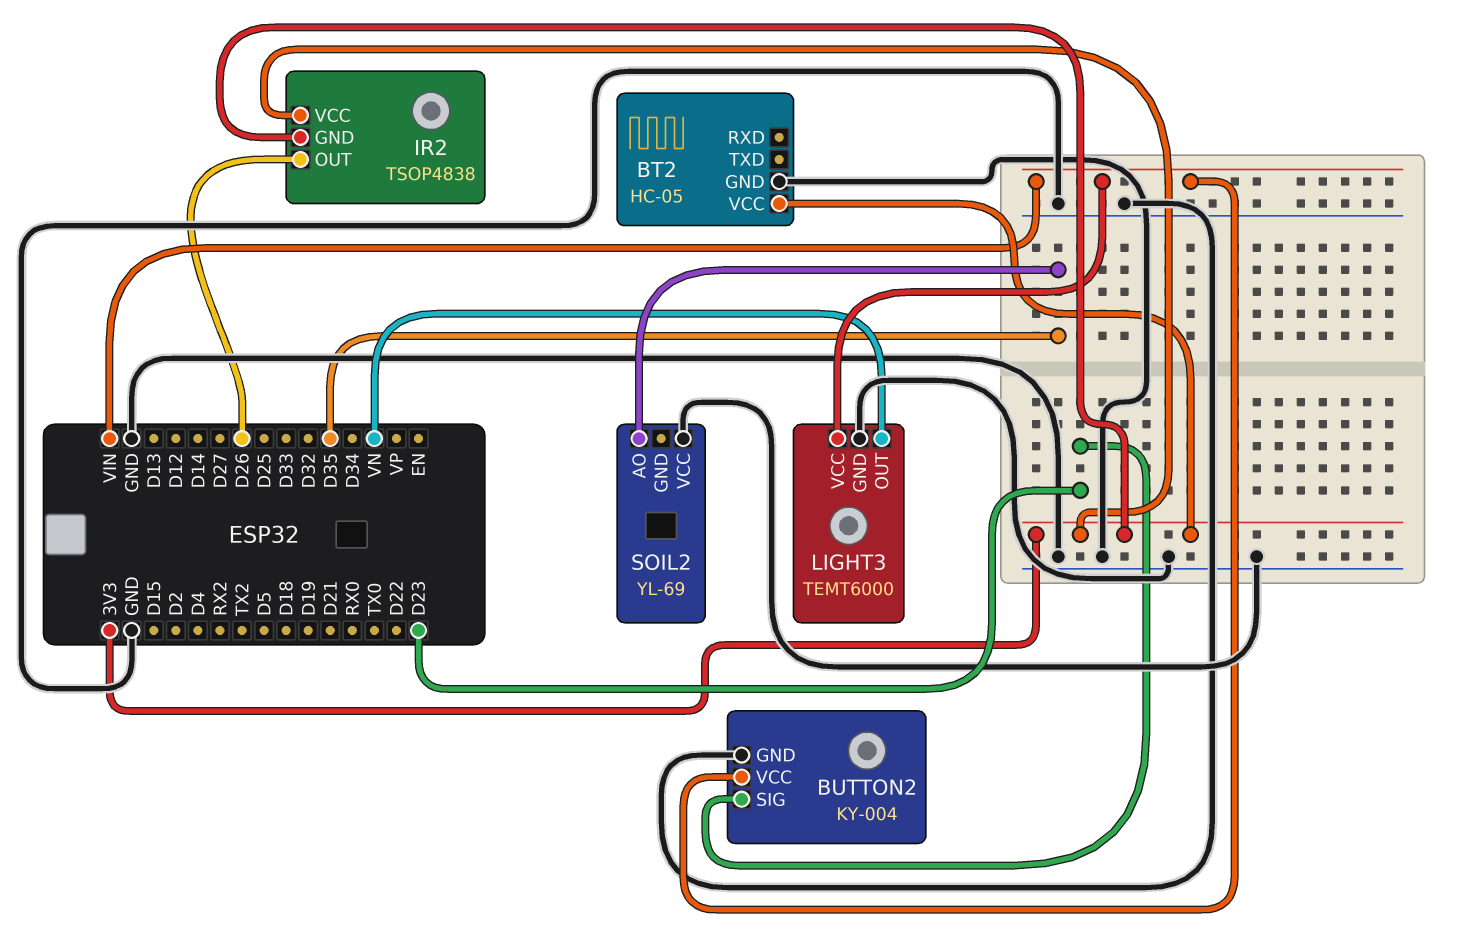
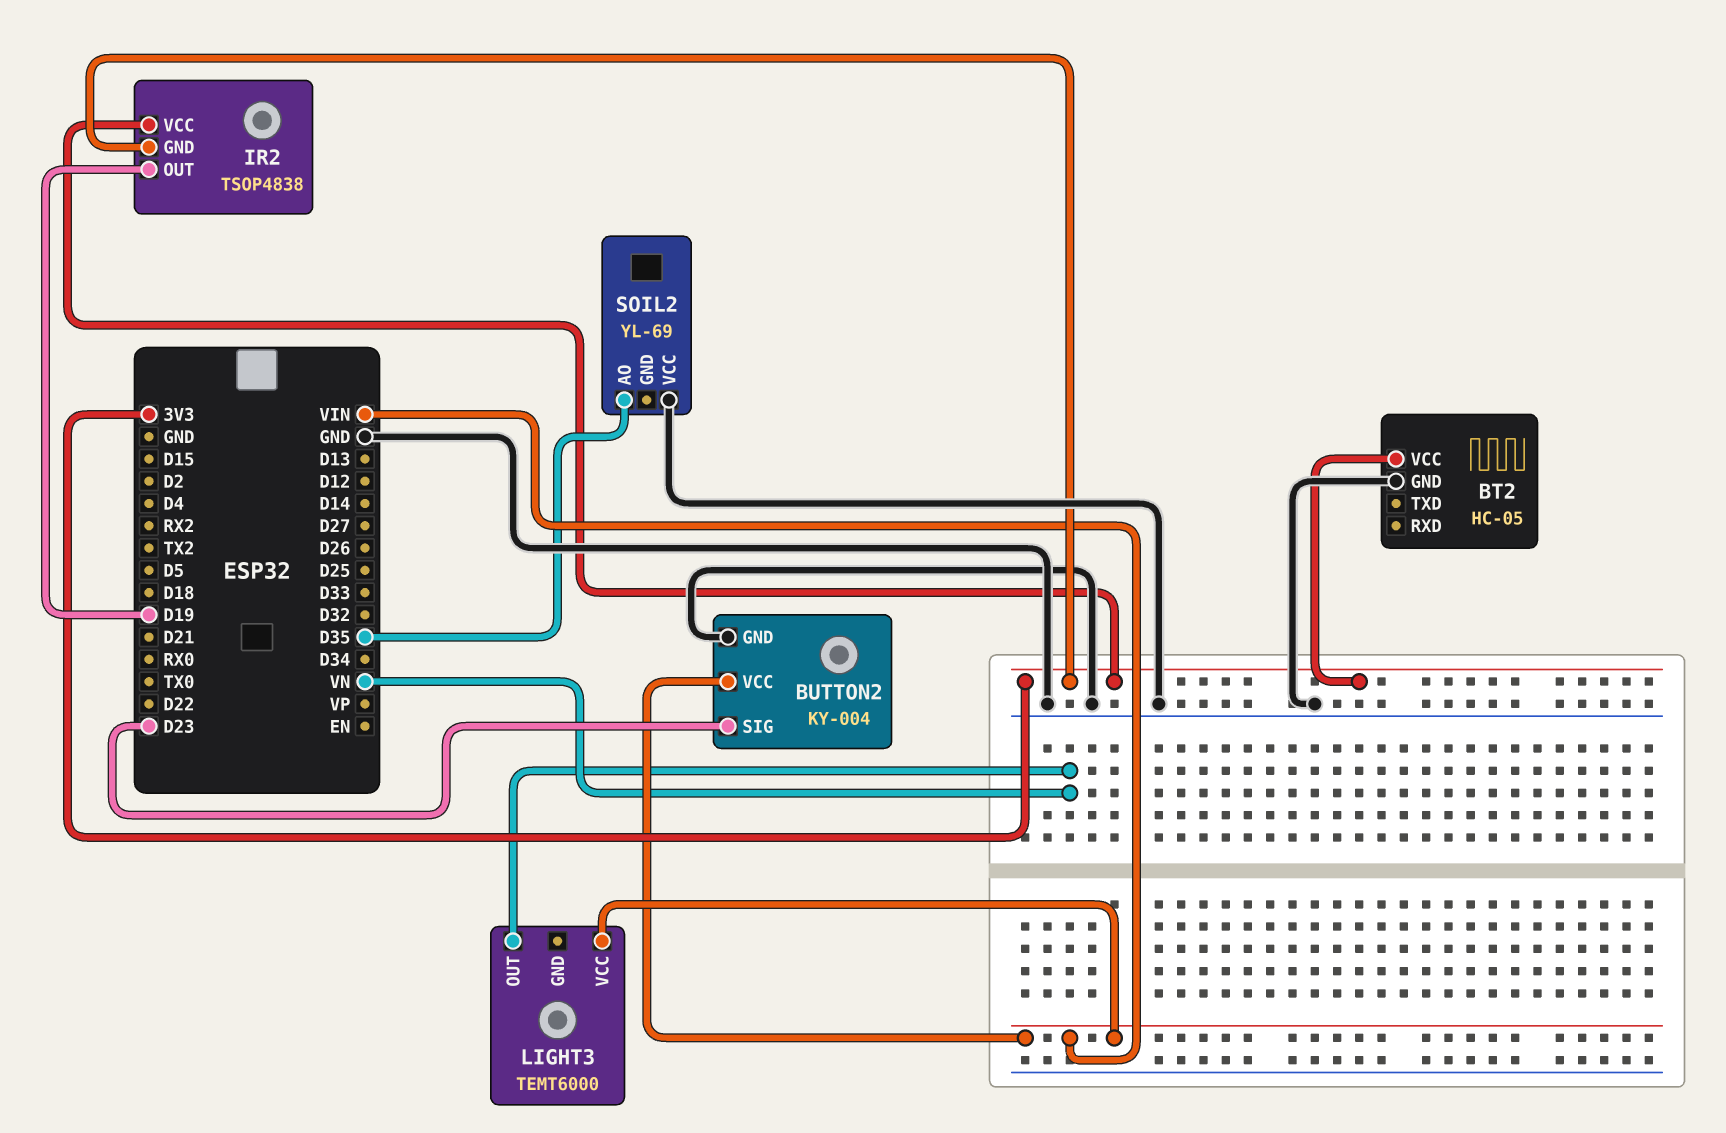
IR2 pin OUT: D26 -> D19
LIGHT3 pin GND: GND -> none

